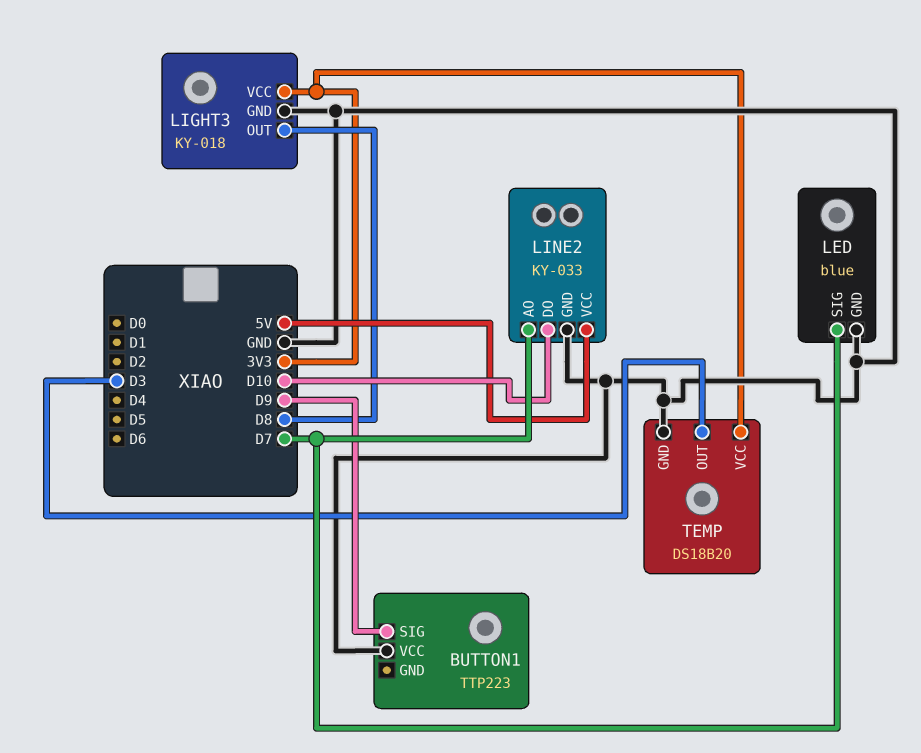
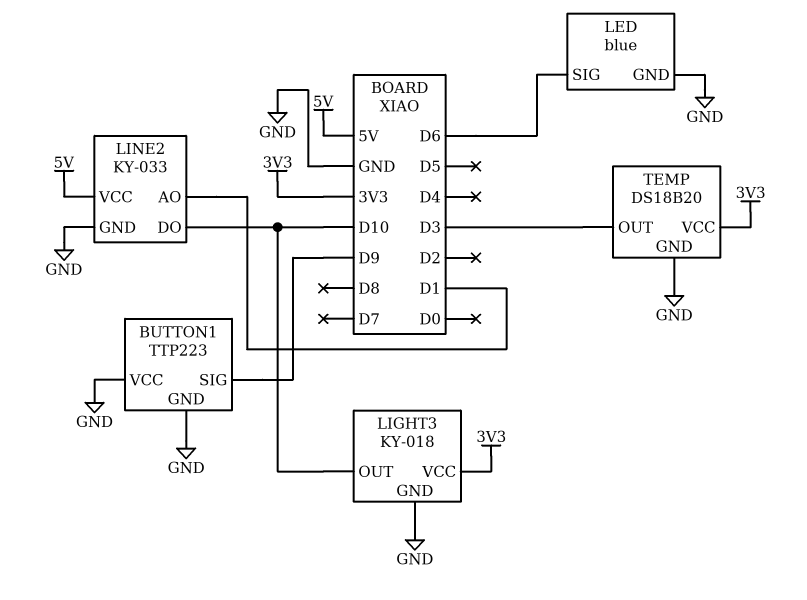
BUTTON1 pin GND: none -> GND
LED pin SIG: D7 -> D6
LIGHT3 pin OUT: D8 -> D10
LINE2 pin AO: D7 -> D1

